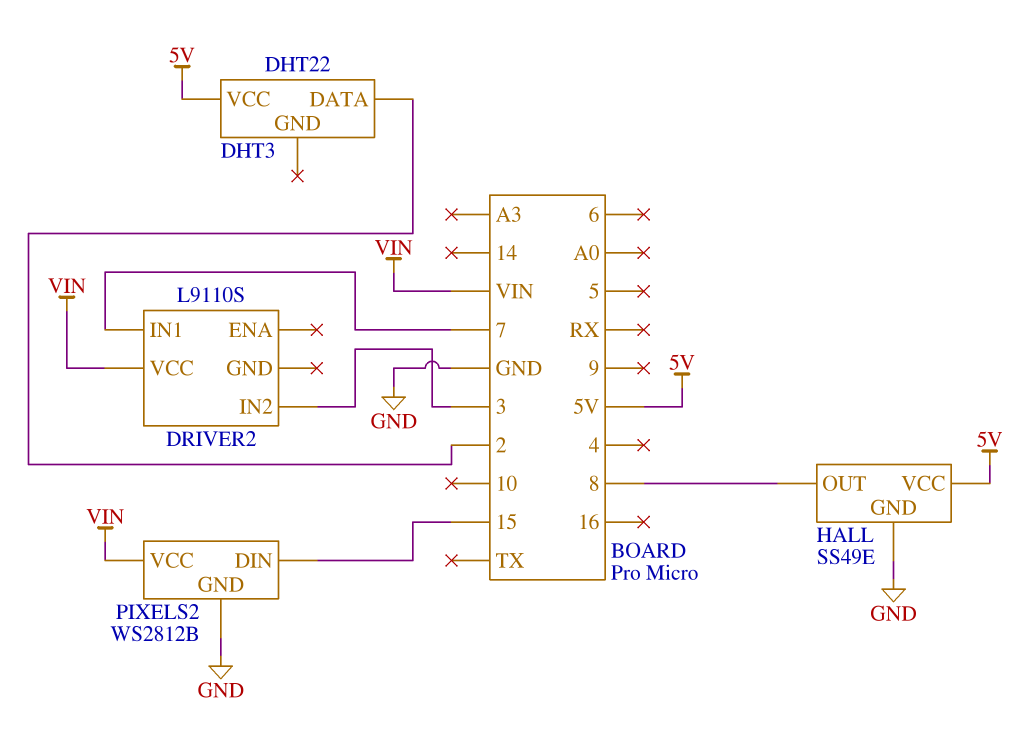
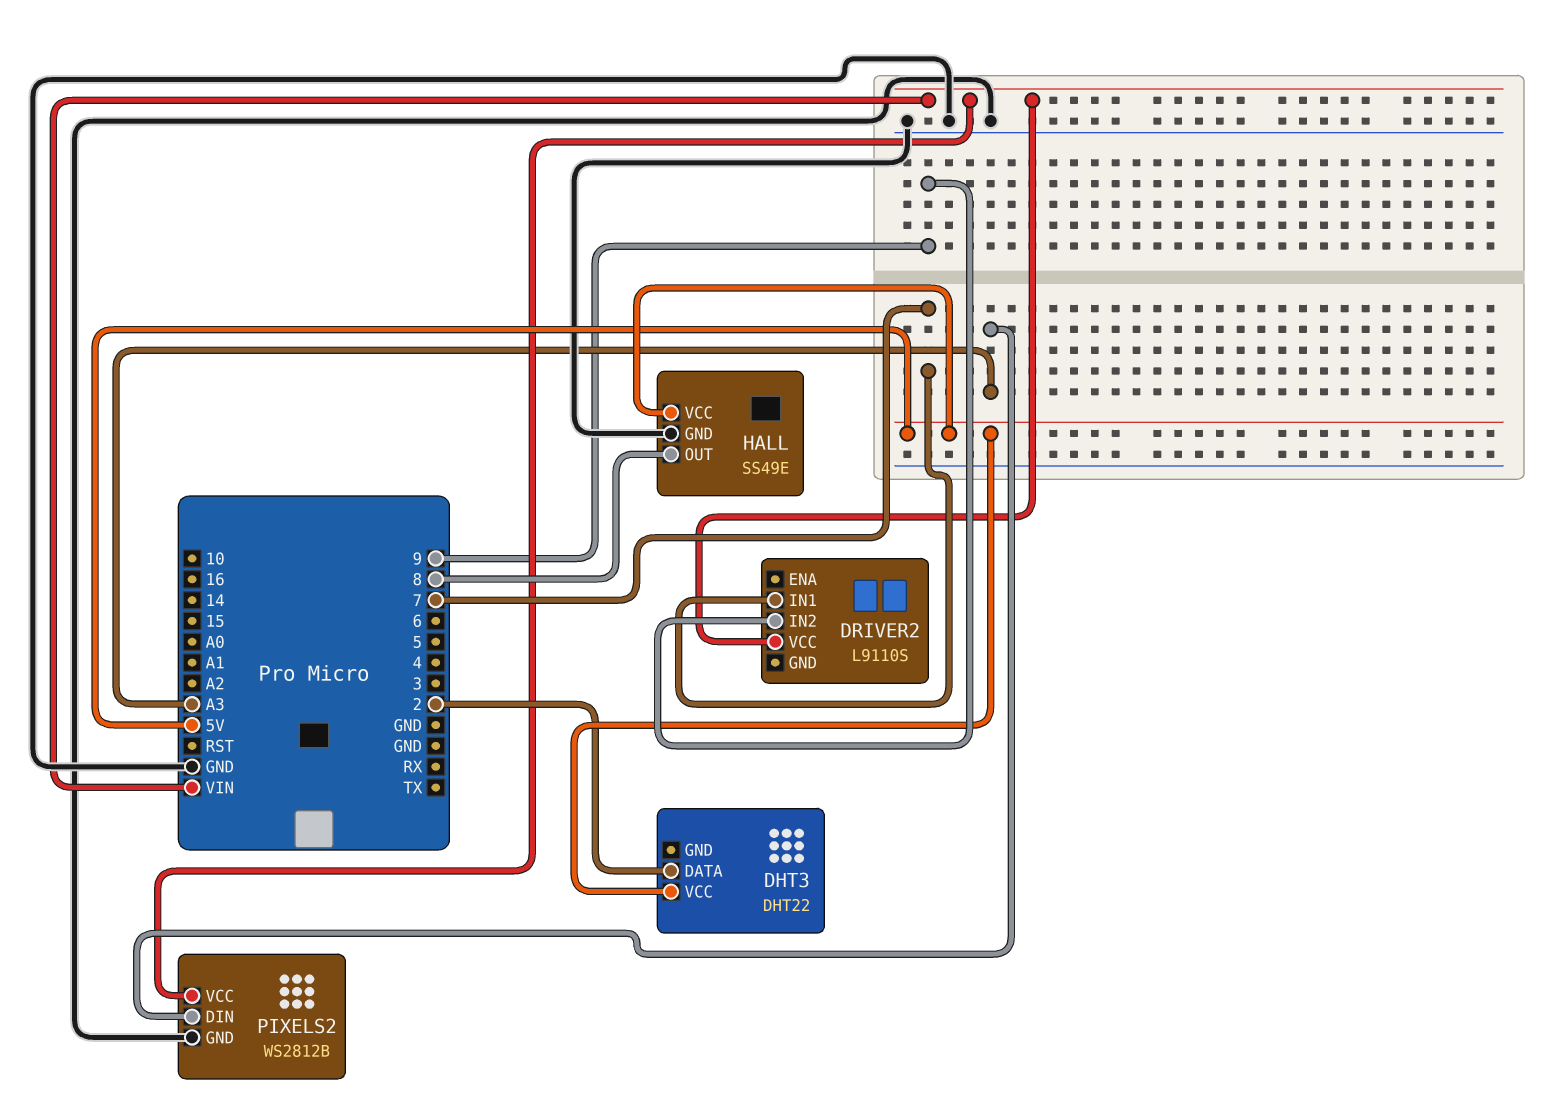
DRIVER2 pin IN2: 3 -> 9
PIXELS2 pin DIN: 15 -> A3

